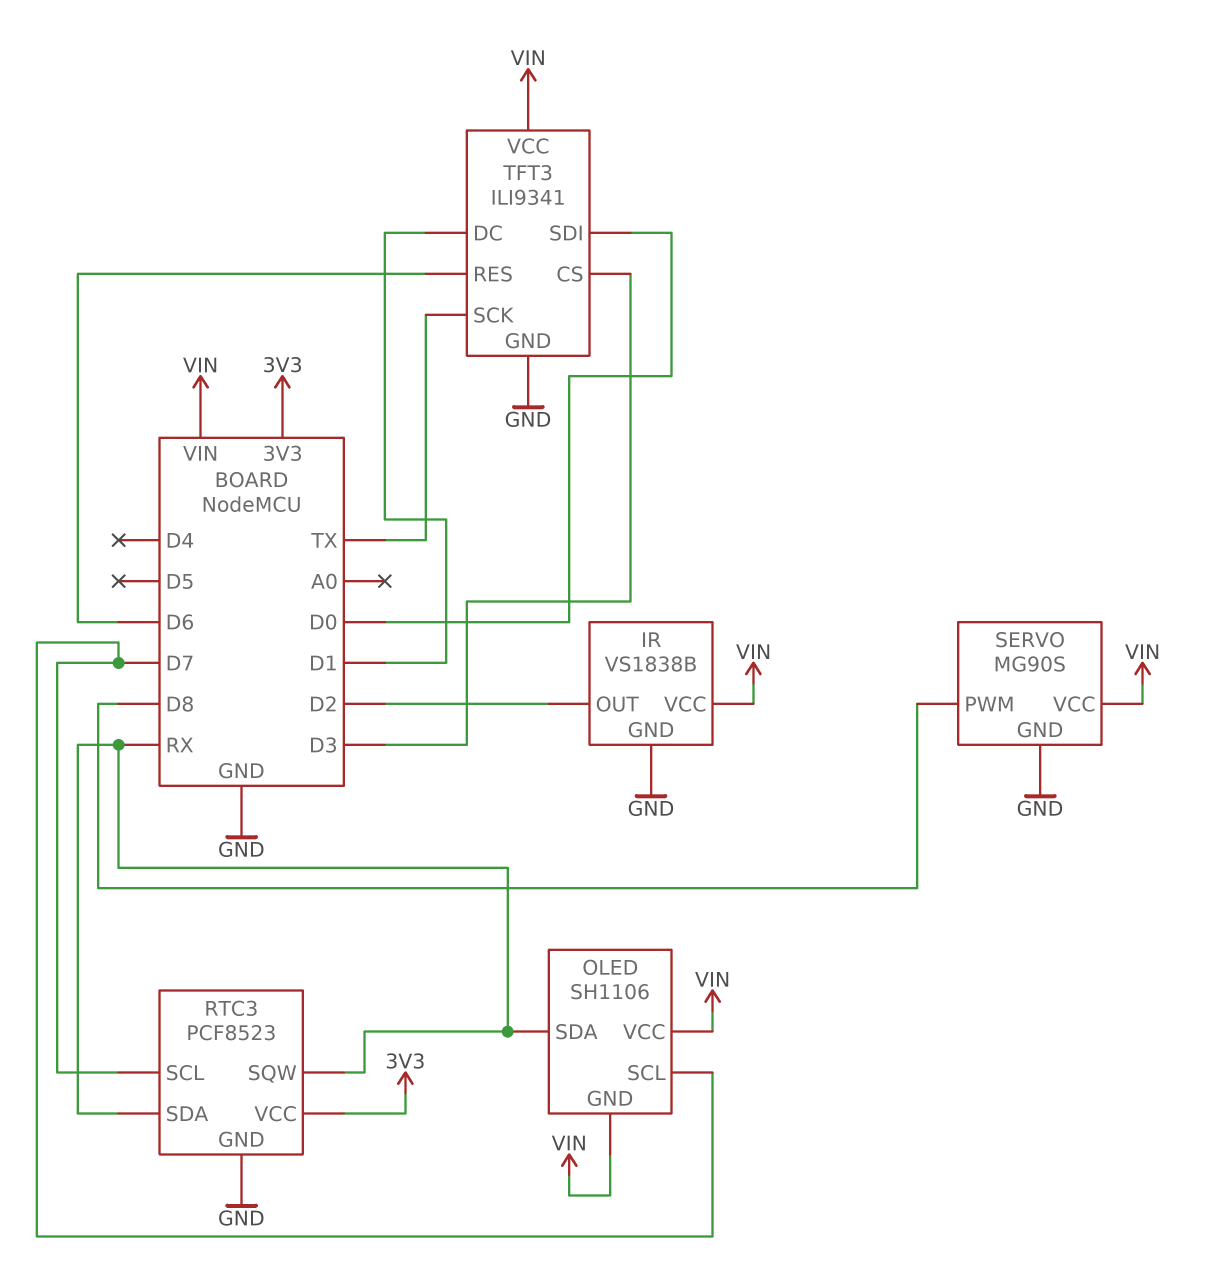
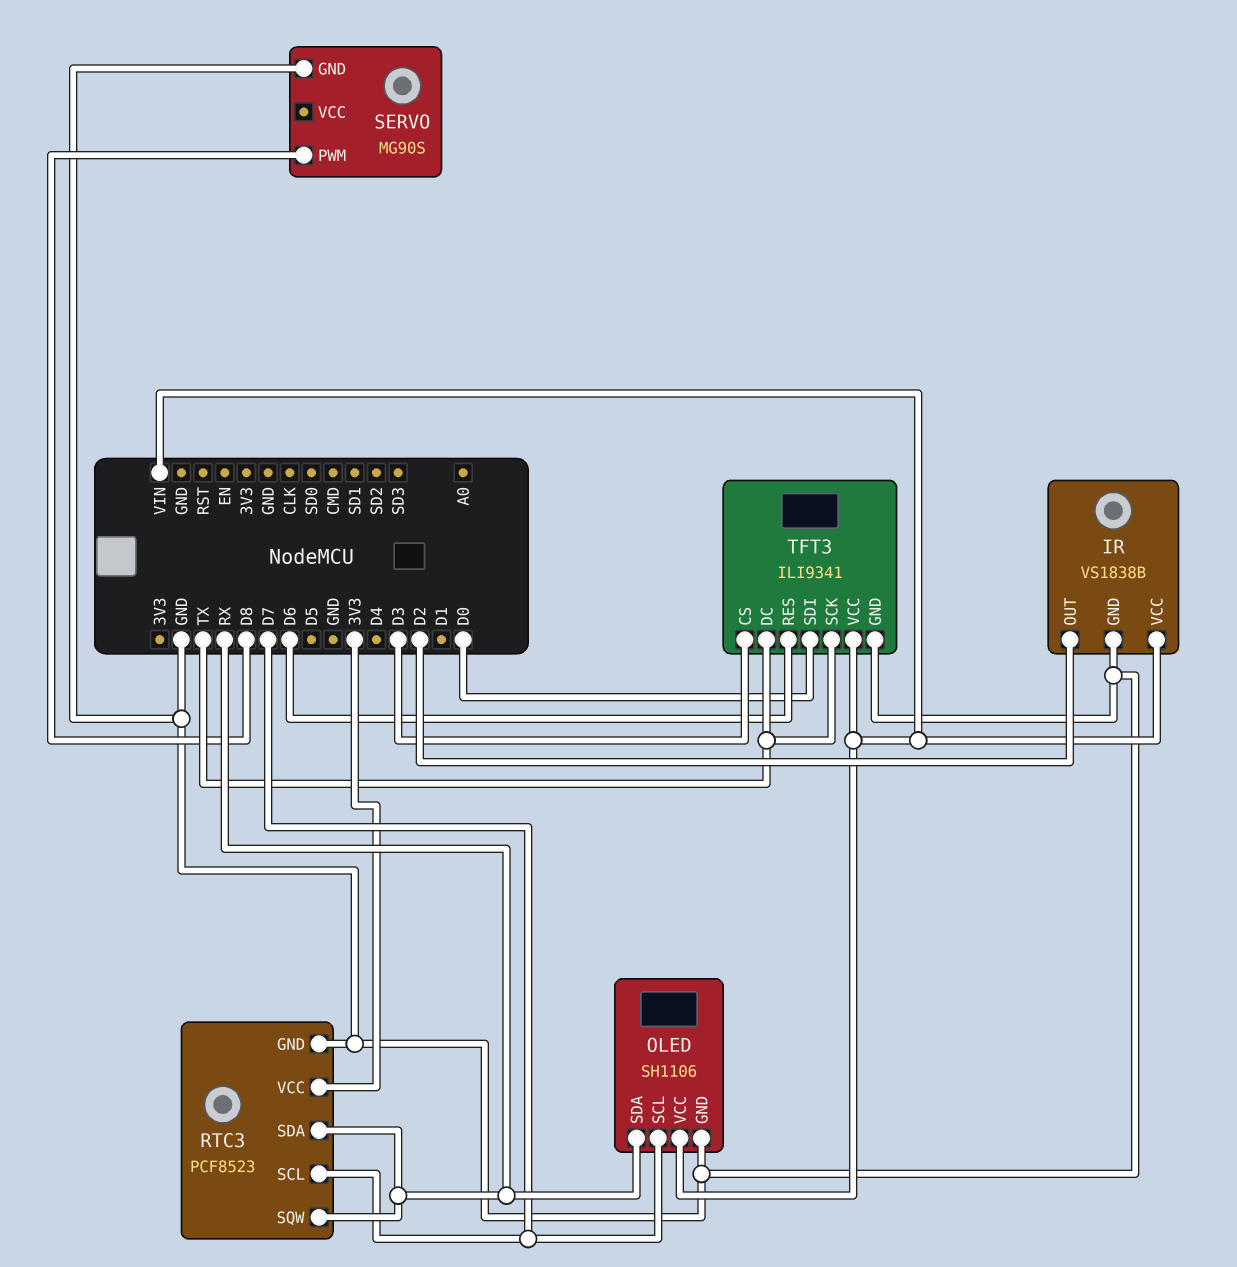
OLED pin GND: VIN -> GND
SERVO pin VCC: VIN -> none
TFT3 pin DC: D1 -> TX

